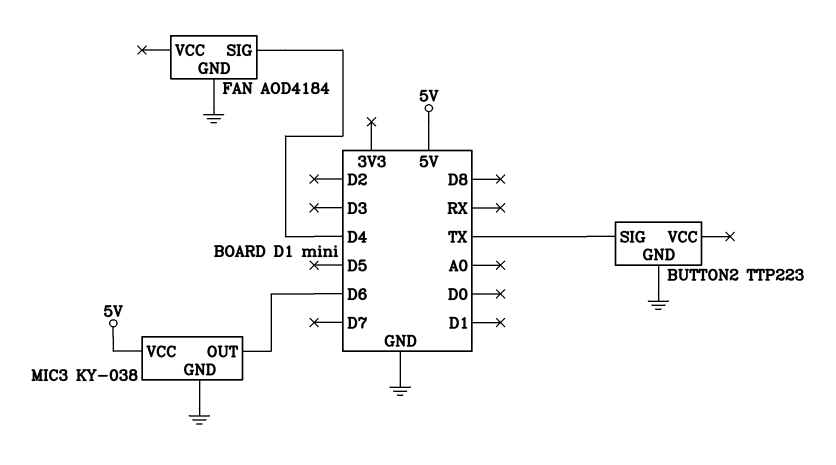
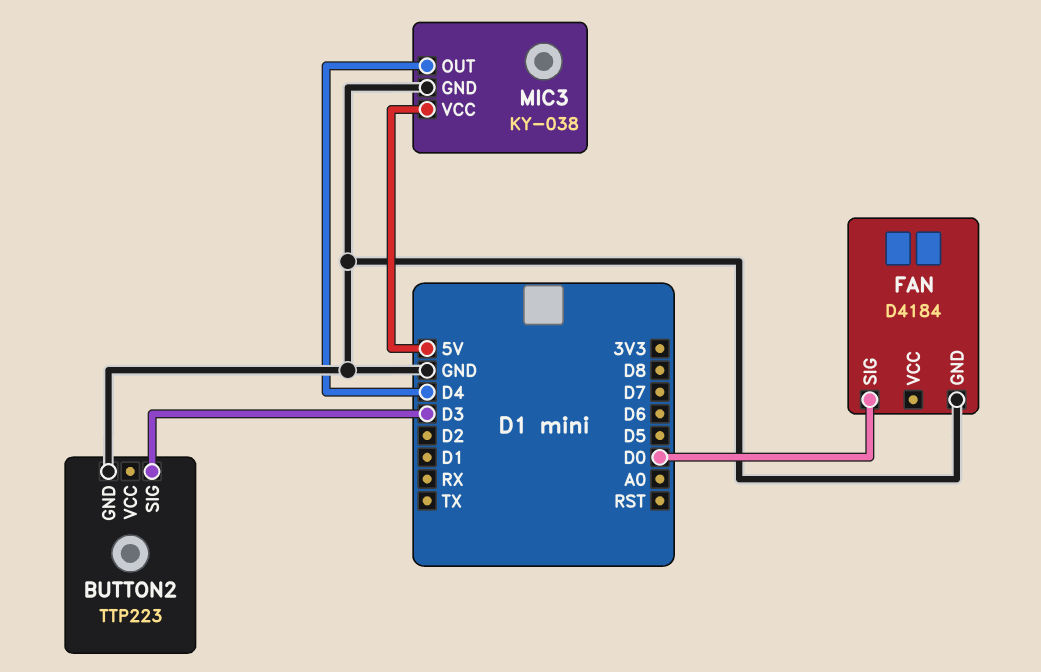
BUTTON2 pin SIG: TX -> D3
FAN: AOD4184 -> D4184
FAN pin SIG: D4 -> D0
MIC3 pin OUT: D6 -> D4

